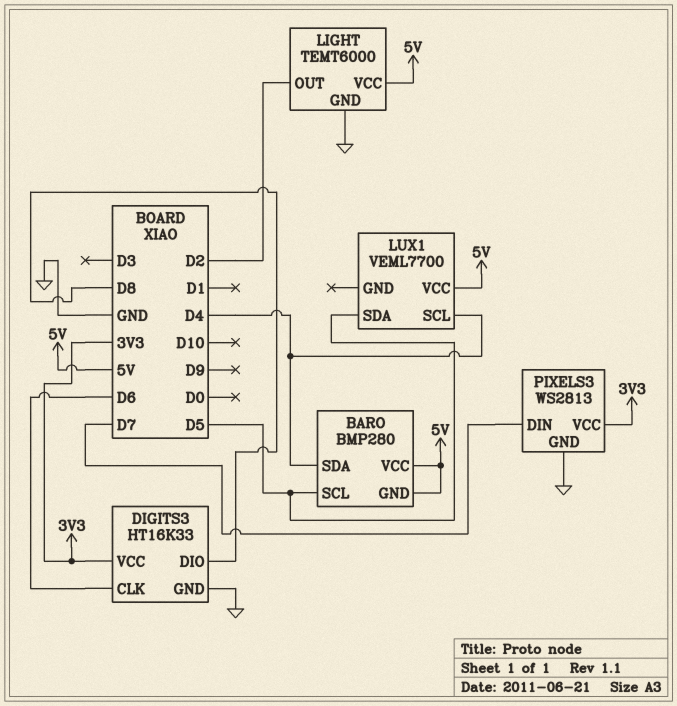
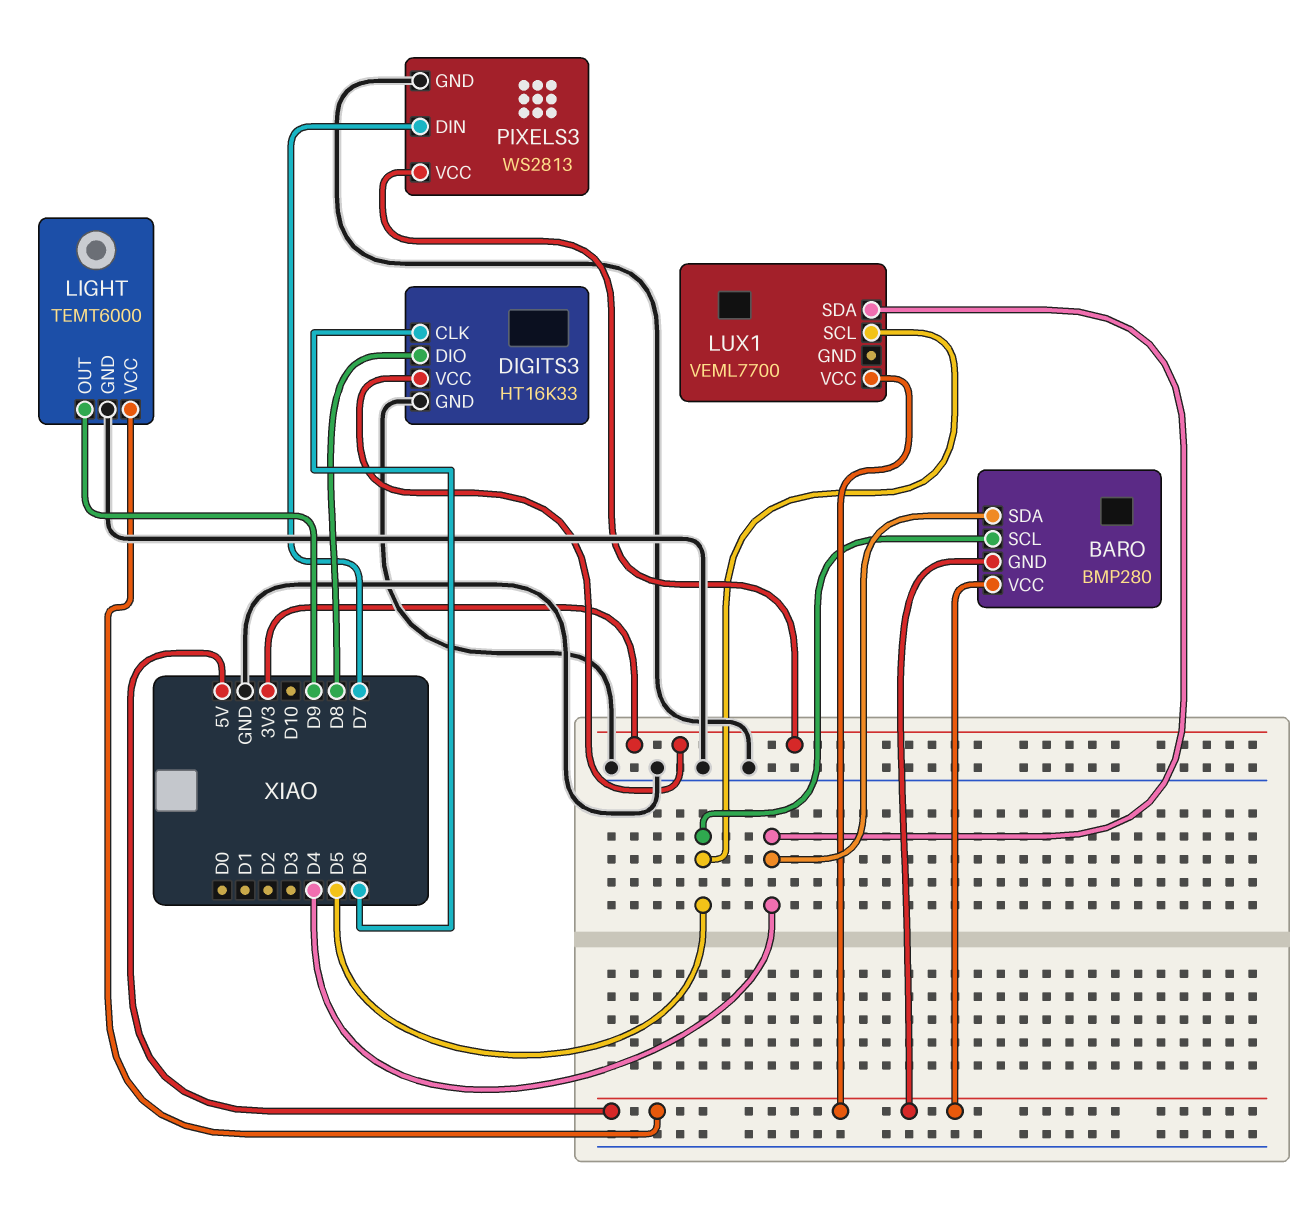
LIGHT pin OUT: D2 -> D9
LUX1 pin SCL: D4 -> D5
LUX1 pin SDA: D5 -> D4

